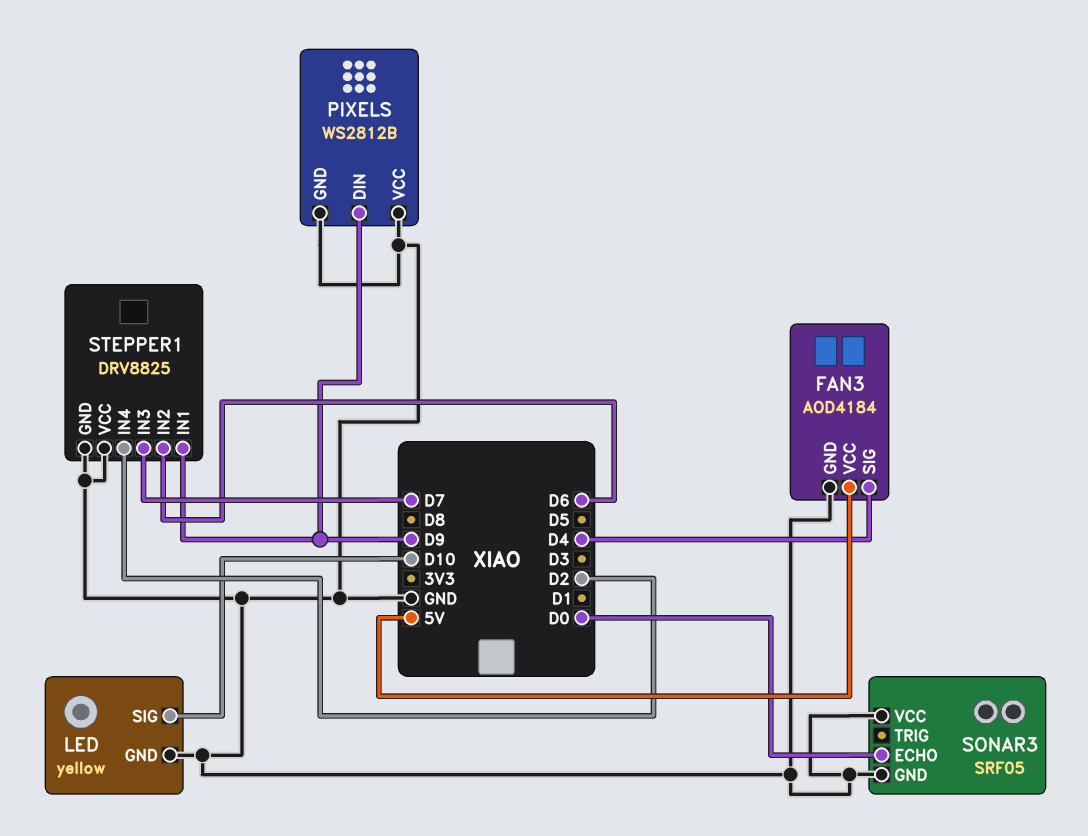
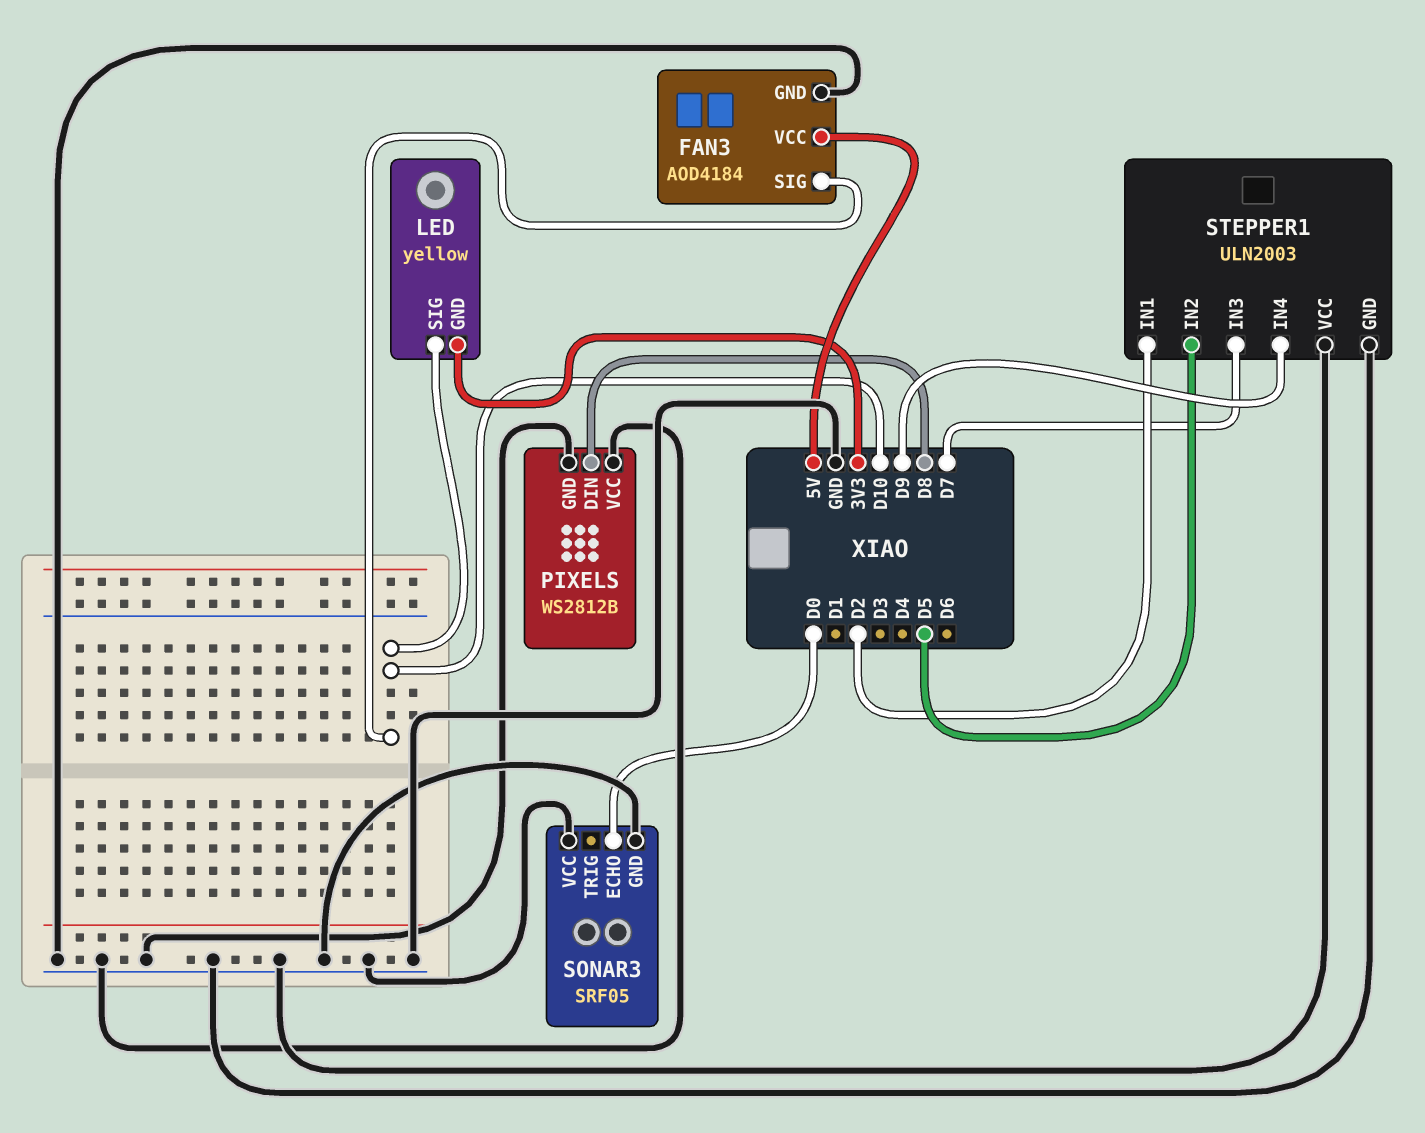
FAN3 pin SIG: D4 -> D10
LED pin GND: GND -> 3V3
PIXELS pin DIN: D9 -> D8
STEPPER1: DRV8825 -> ULN2003
STEPPER1 pin IN1: D9 -> D2
STEPPER1 pin IN2: D6 -> D5
STEPPER1 pin IN4: D2 -> D9

